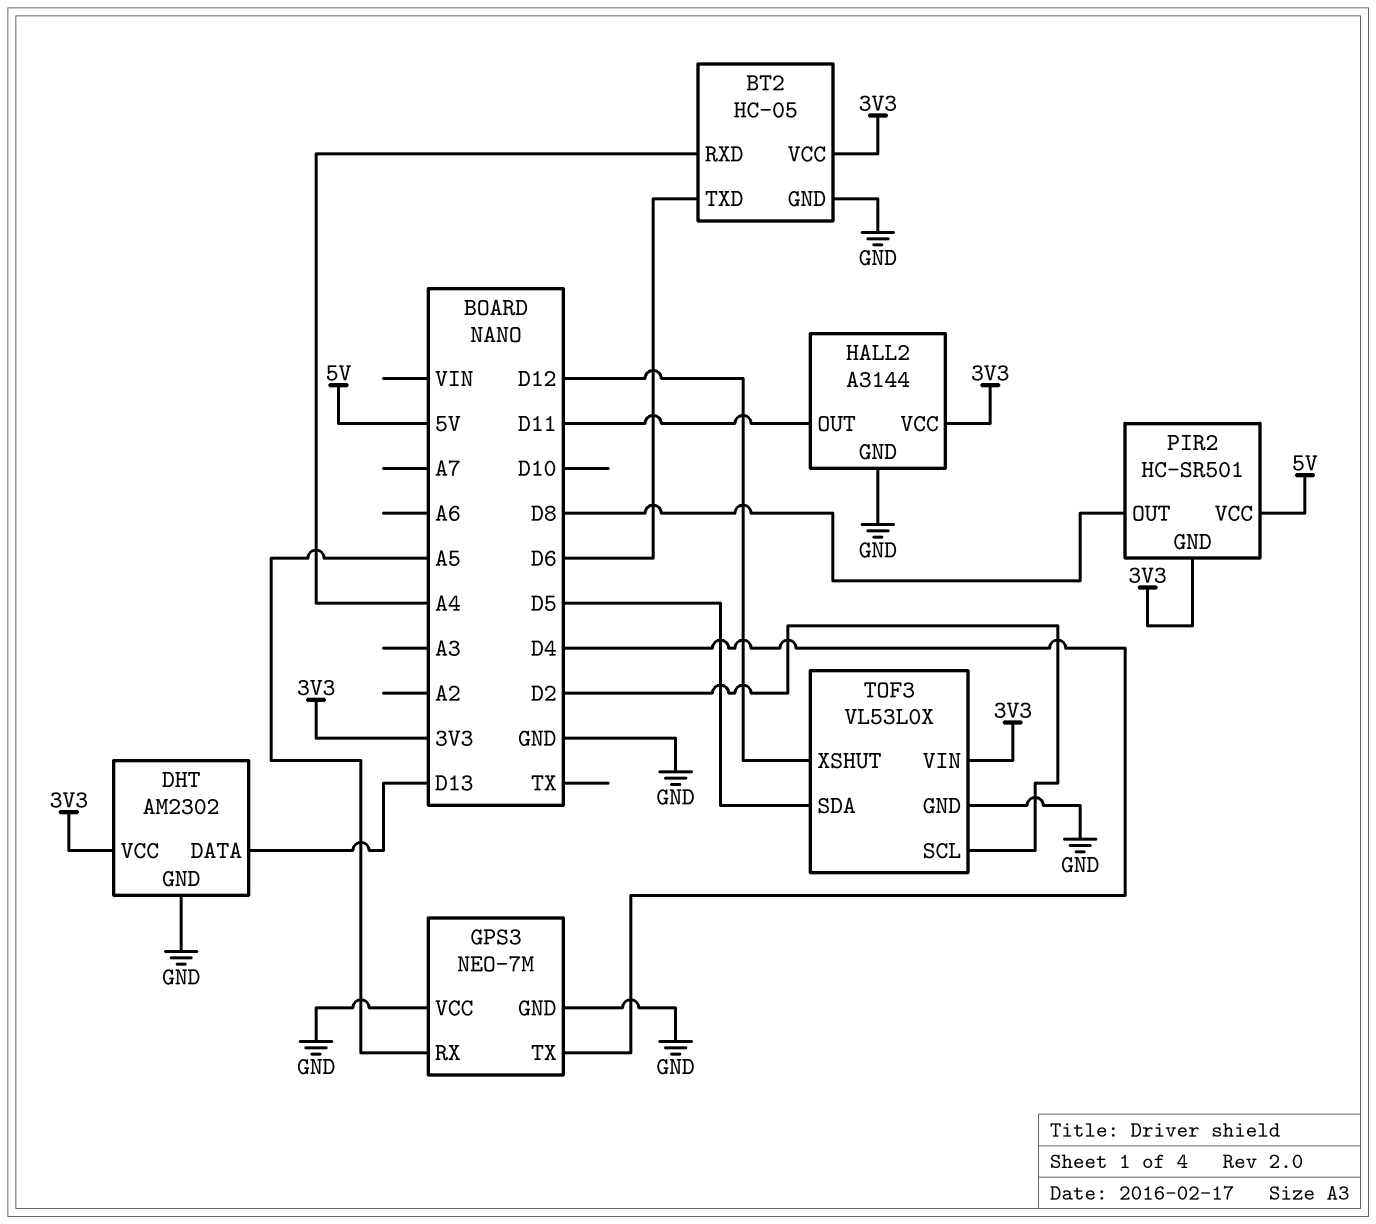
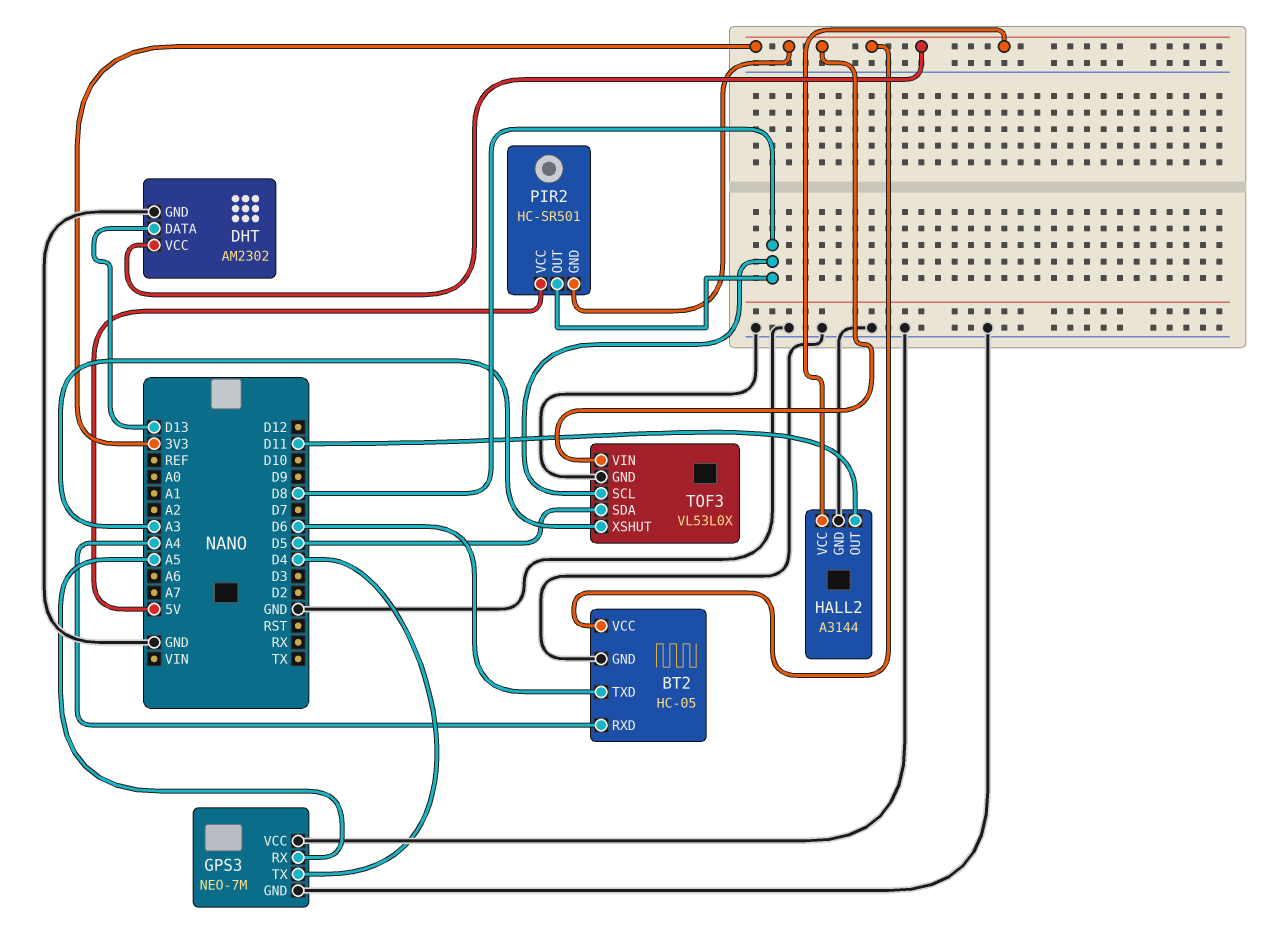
TOF3 pin SCL: D2 -> D8
TOF3 pin XSHUT: D12 -> A3

